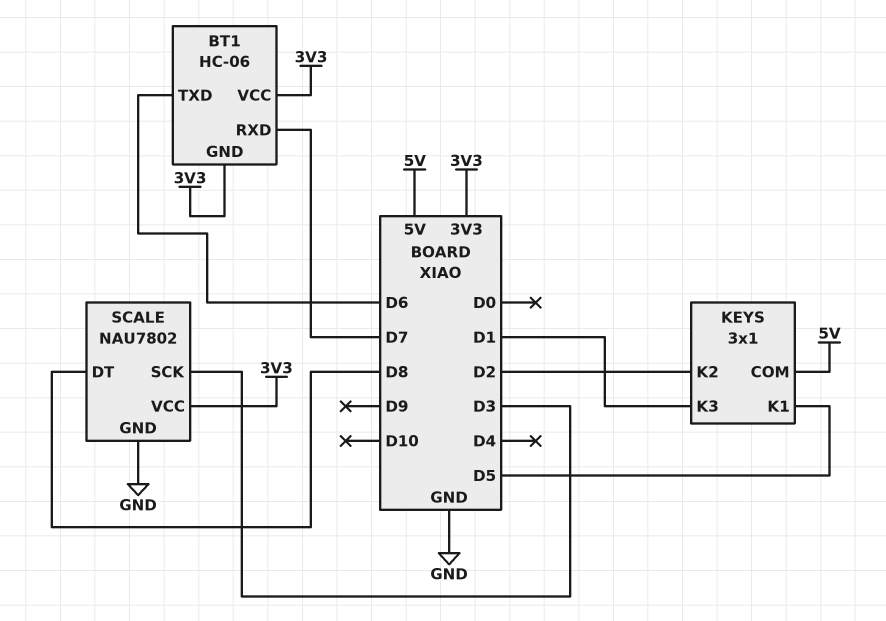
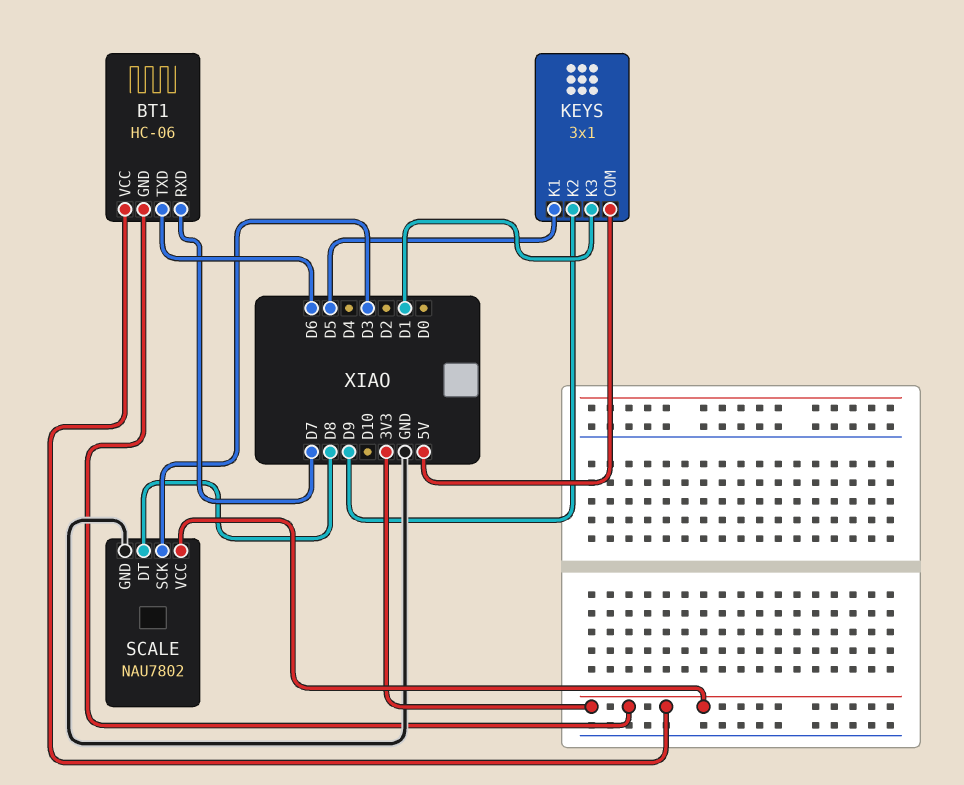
KEYS pin K2: D2 -> D9

